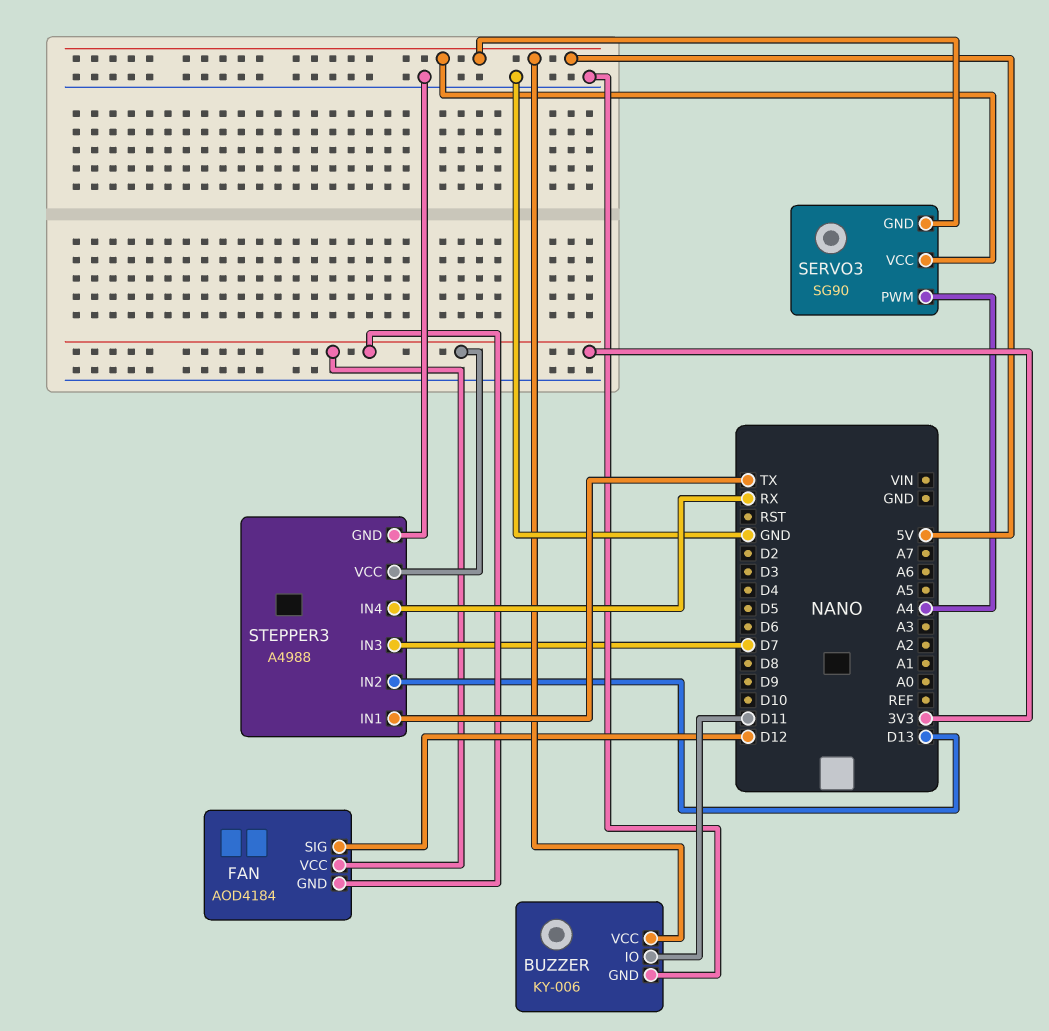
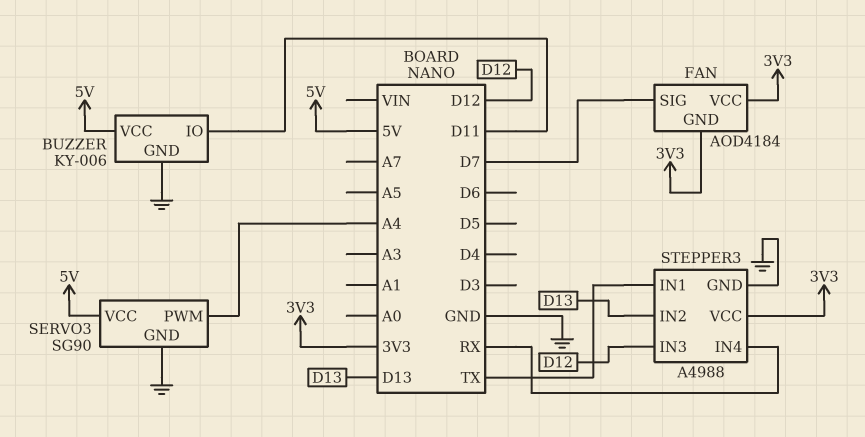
FAN pin SIG: D12 -> D7
SERVO3 pin GND: 5V -> GND
STEPPER3 pin IN3: D7 -> D12

